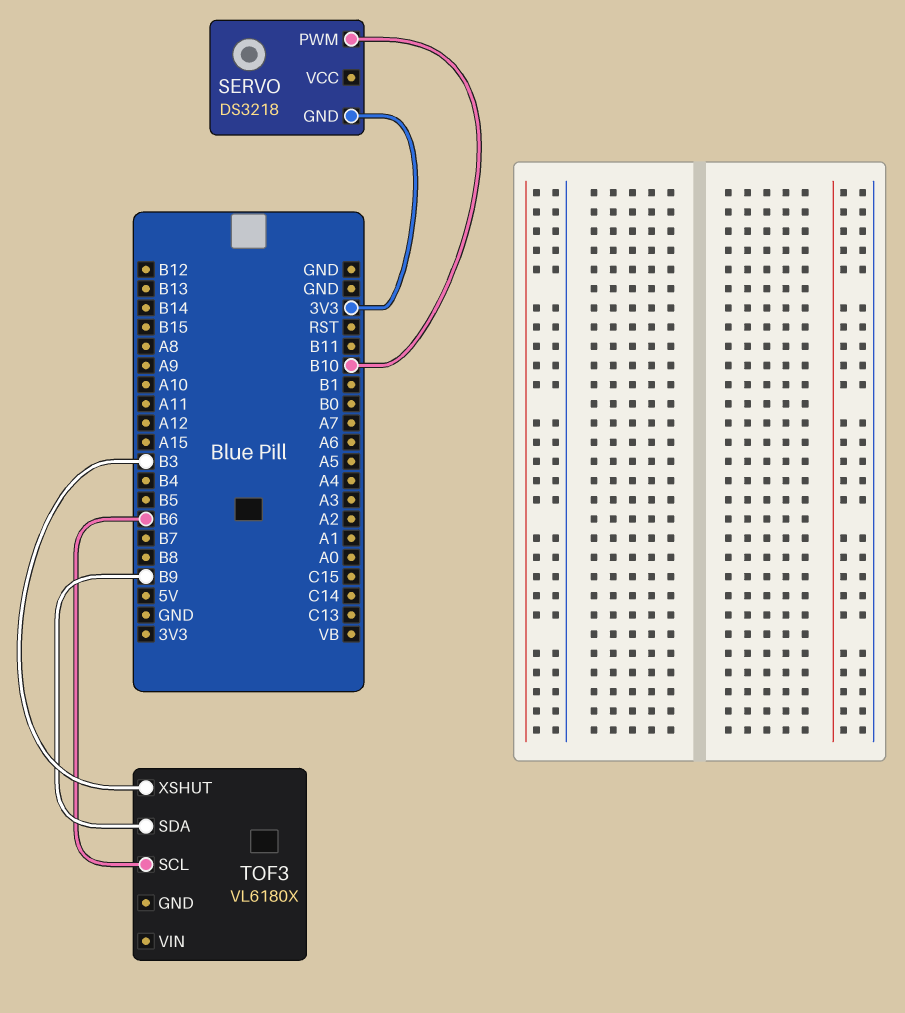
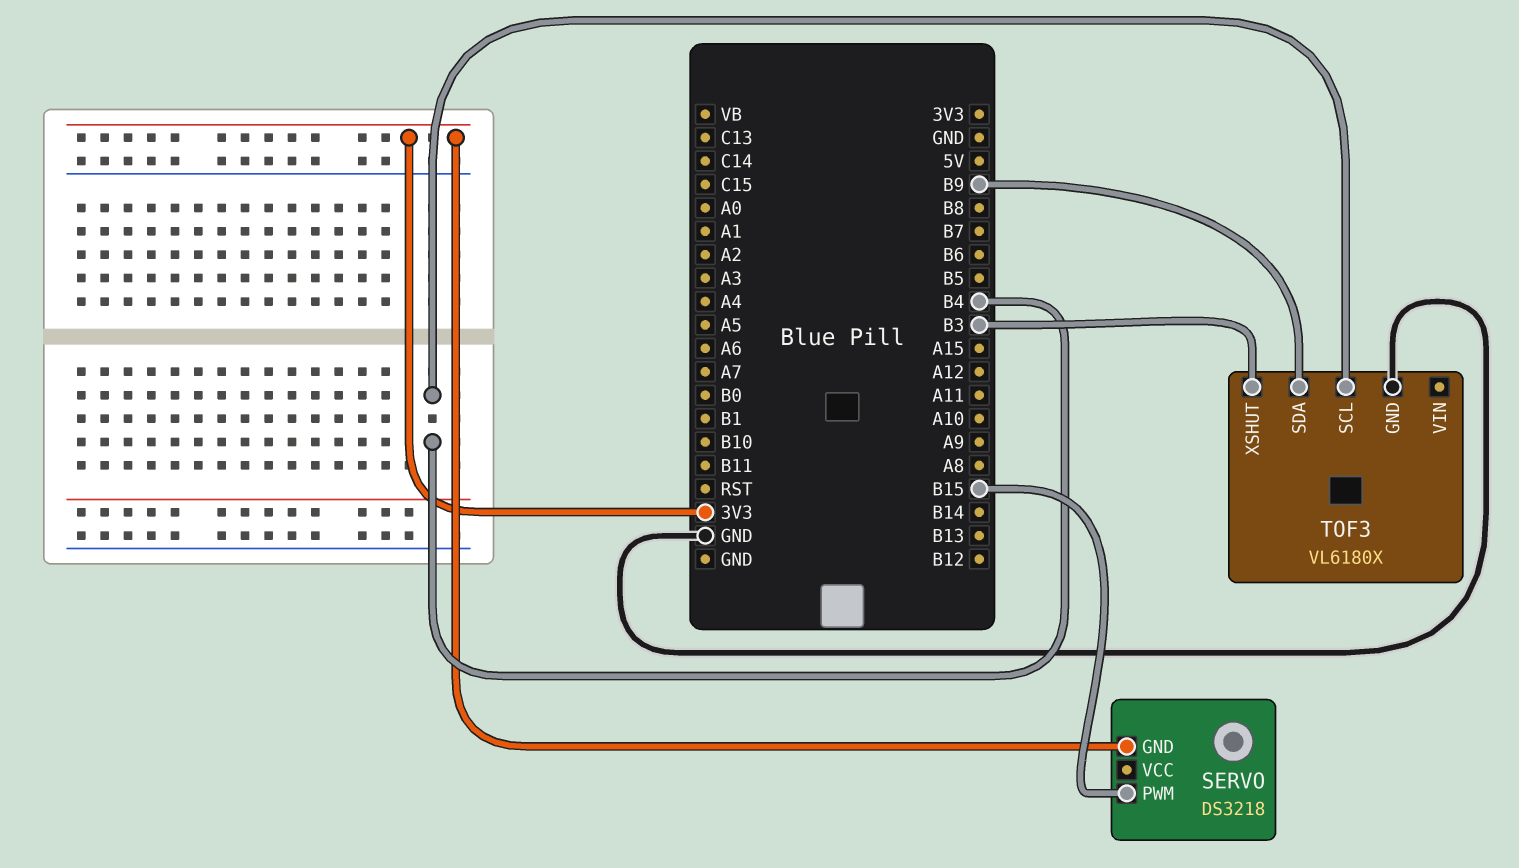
SERVO pin PWM: B10 -> B15
TOF3 pin GND: none -> GND
TOF3 pin SCL: B6 -> B4

